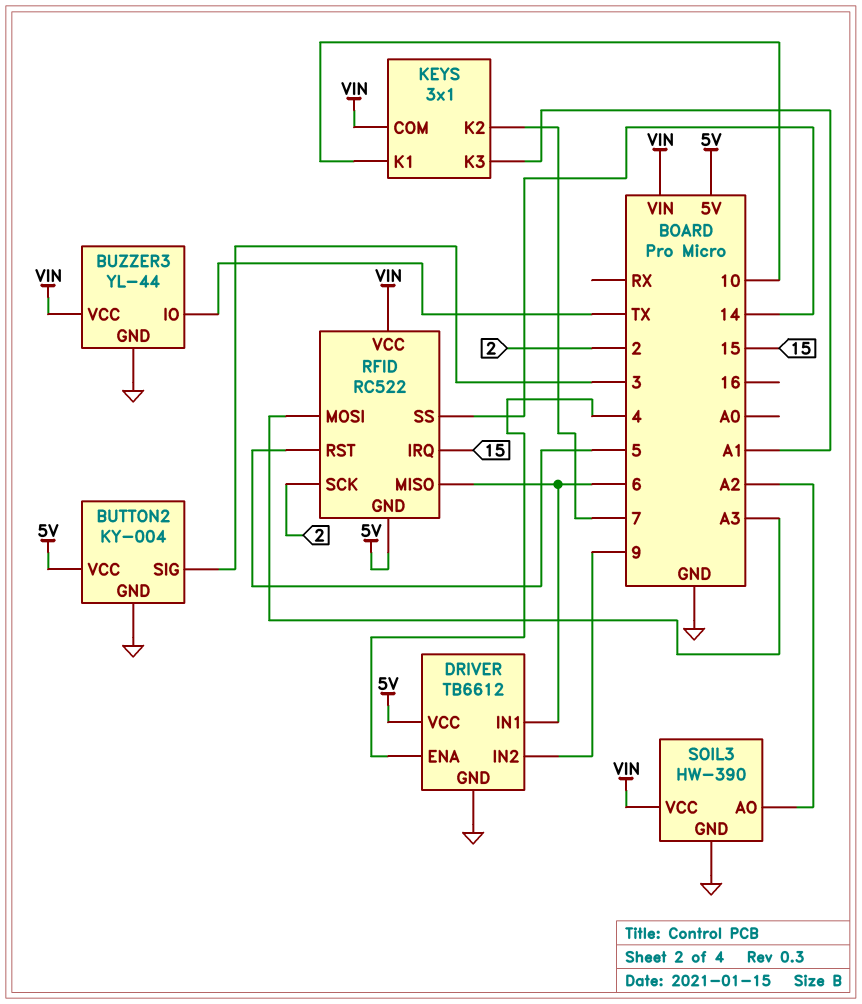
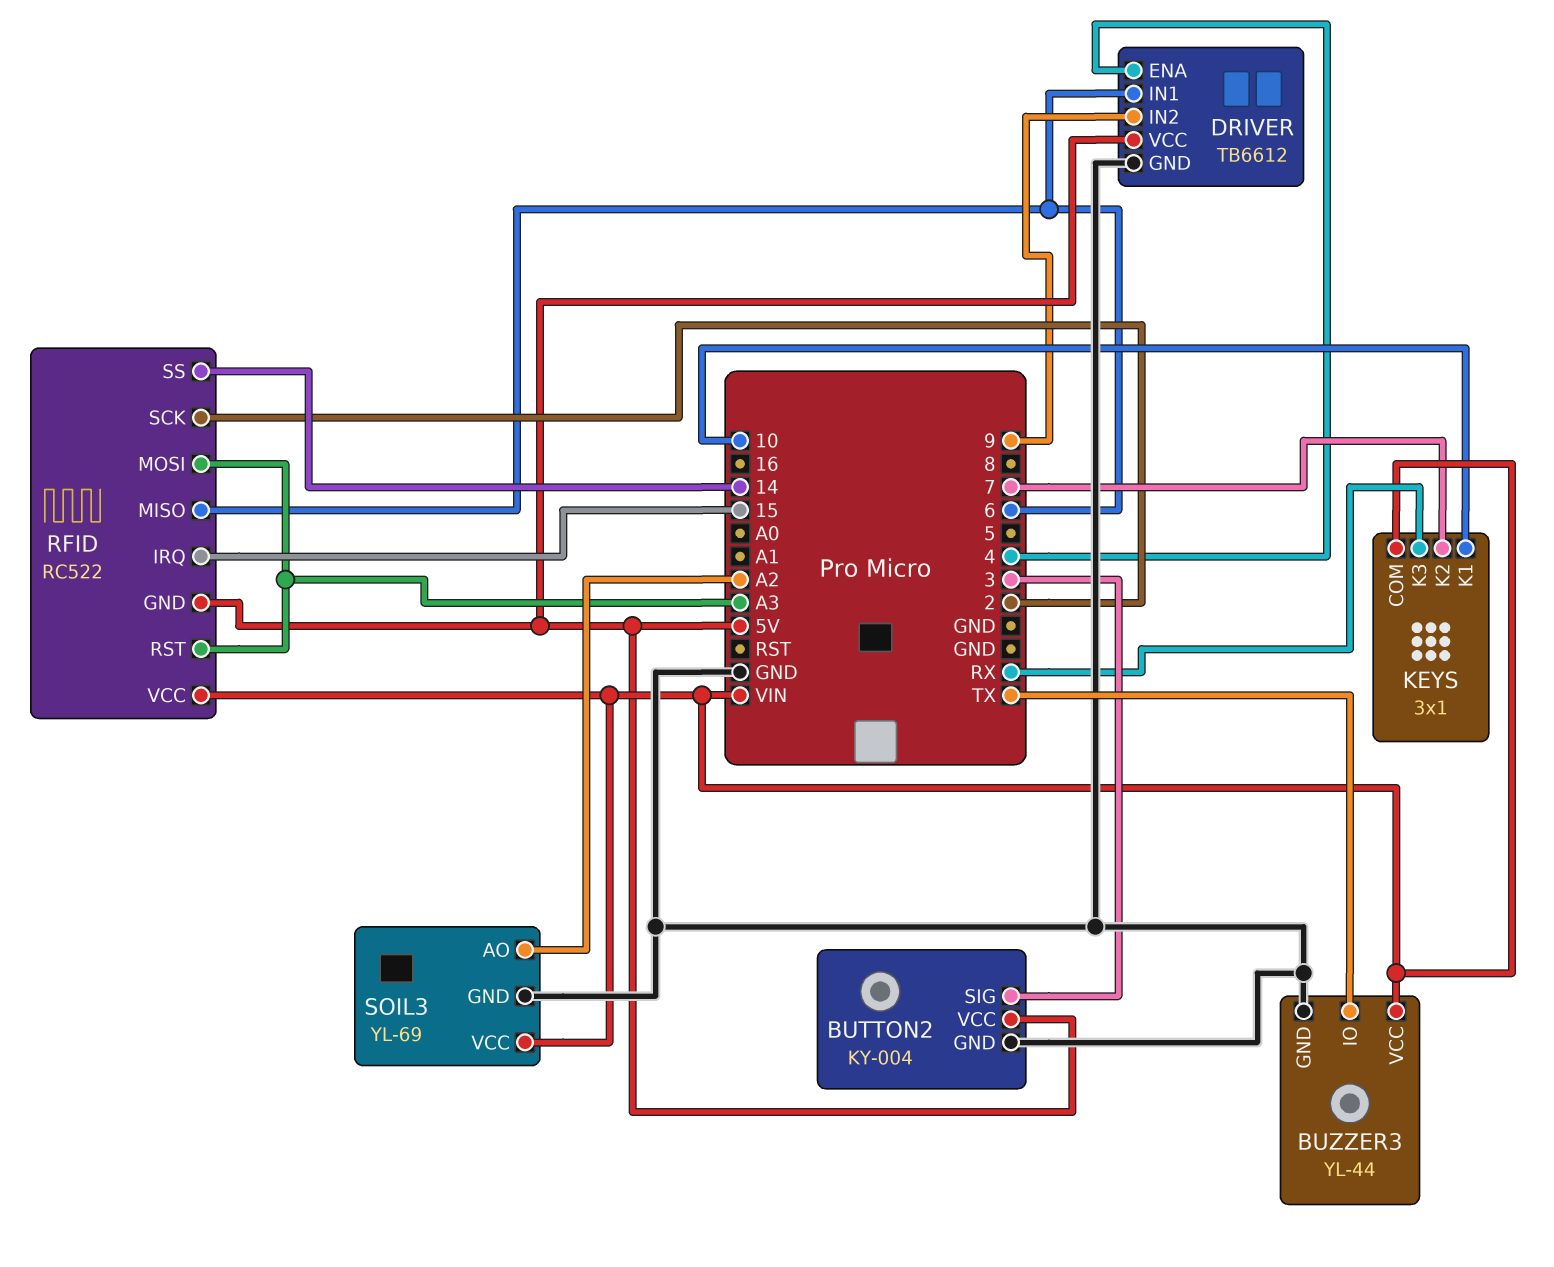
KEYS pin K3: A1 -> RX
RFID pin RST: 5 -> A3
SOIL3: HW-390 -> YL-69

